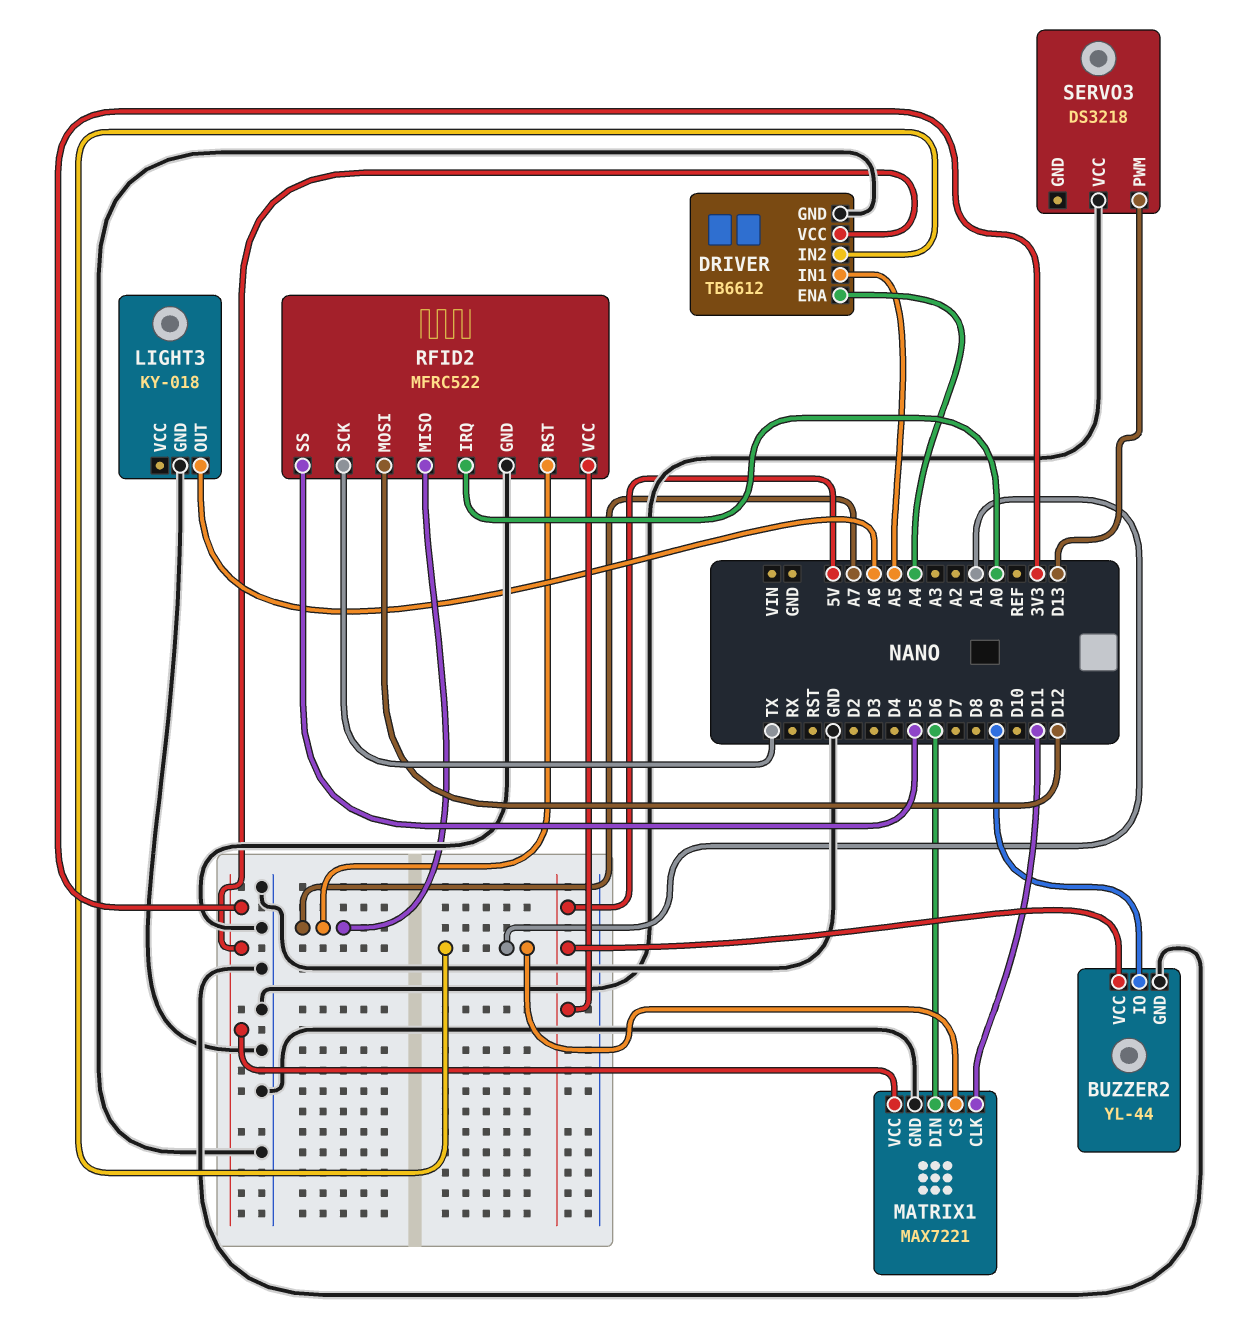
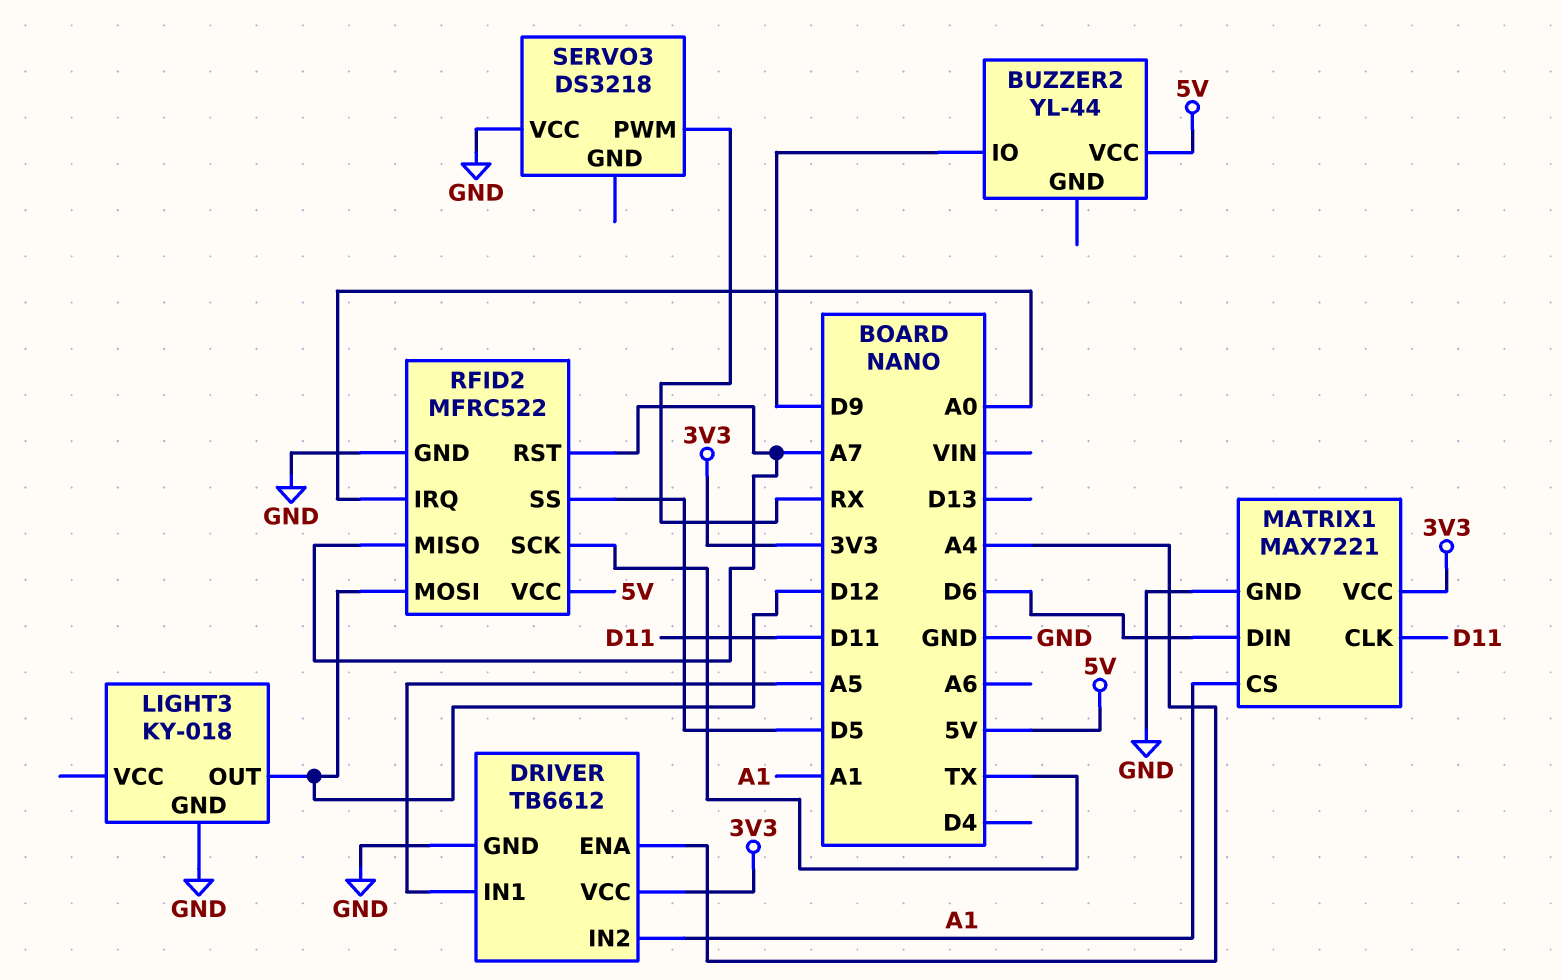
BUZZER2 pin GND: GND -> none
LIGHT3 pin OUT: A6 -> D12
SERVO3 pin PWM: D13 -> RX

